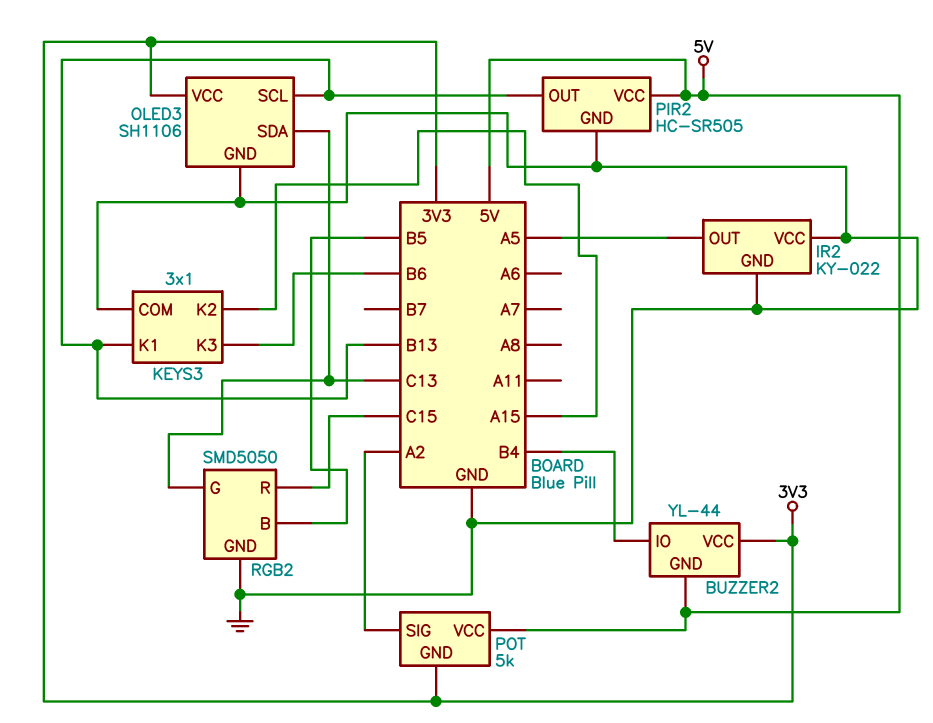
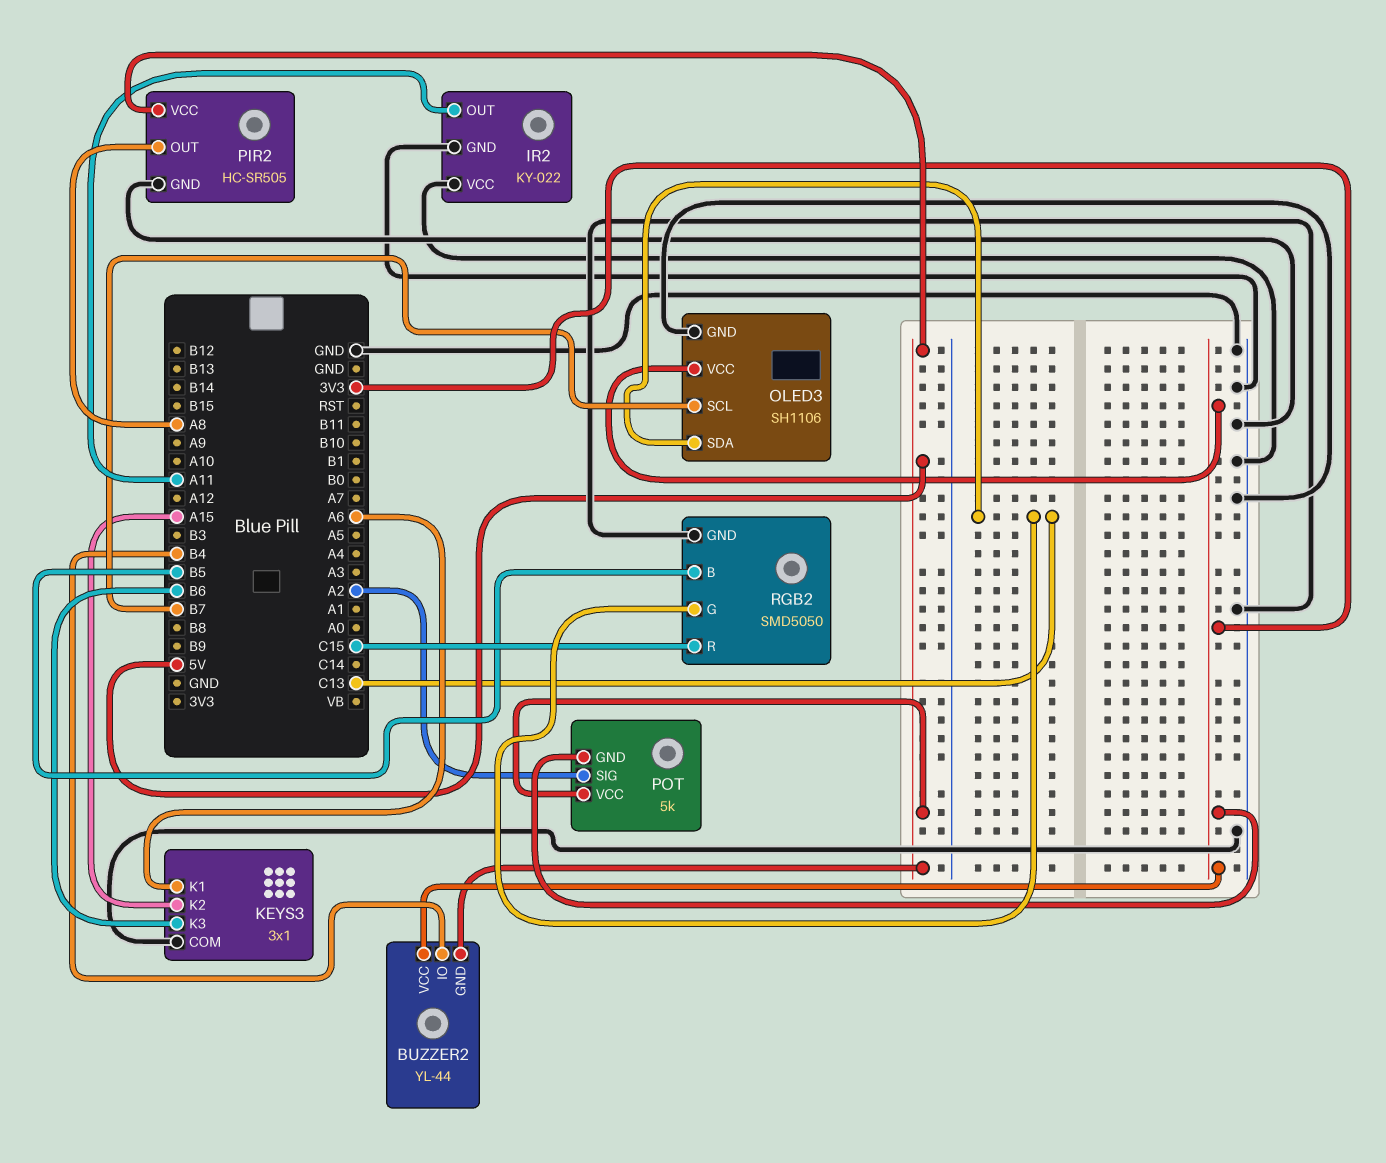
IR2 pin OUT: A5 -> A11
KEYS3 pin K1: B13 -> A6
OLED3 pin SCL: B13 -> B7
PIR2 pin OUT: B13 -> A8

